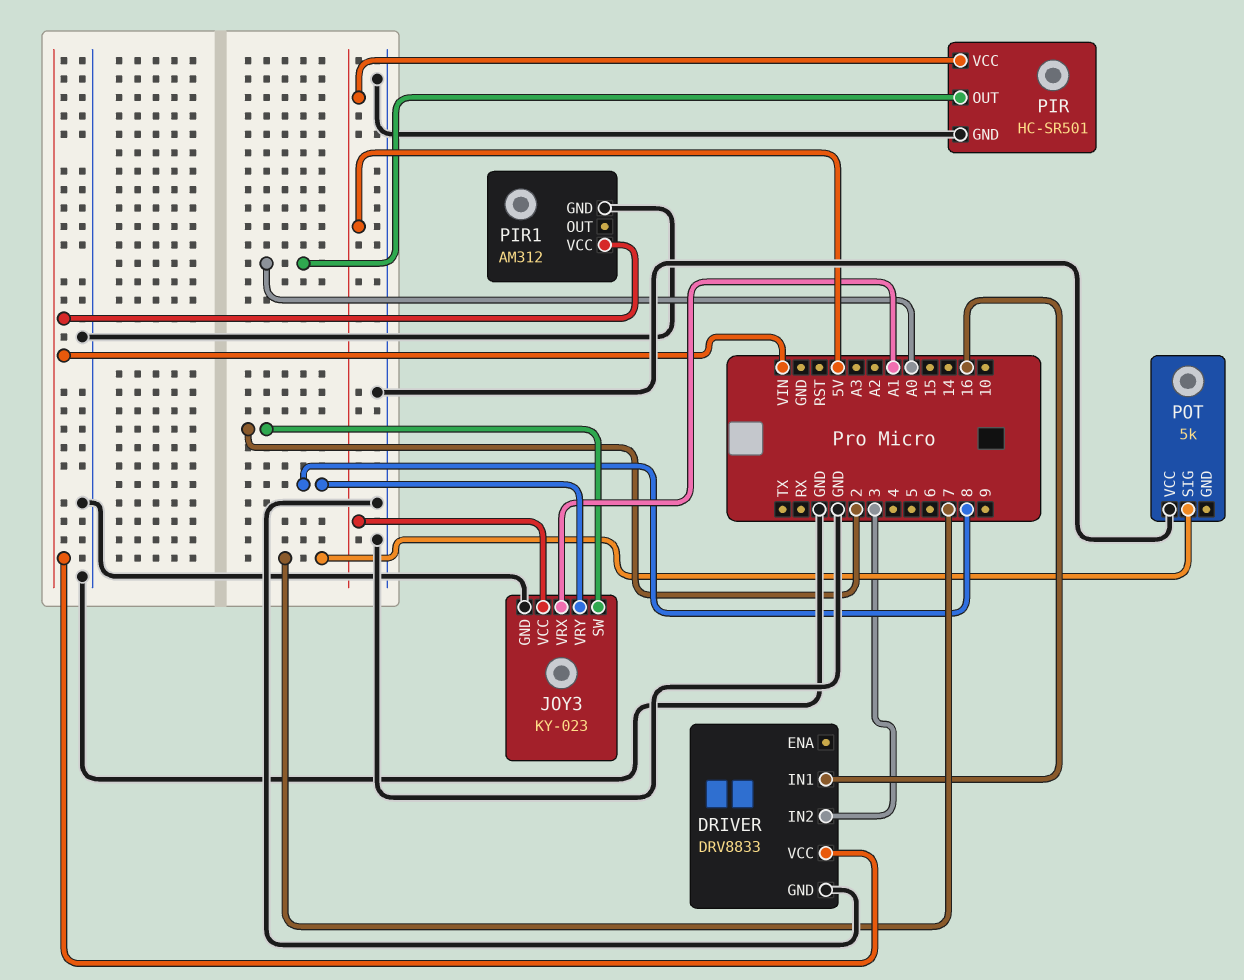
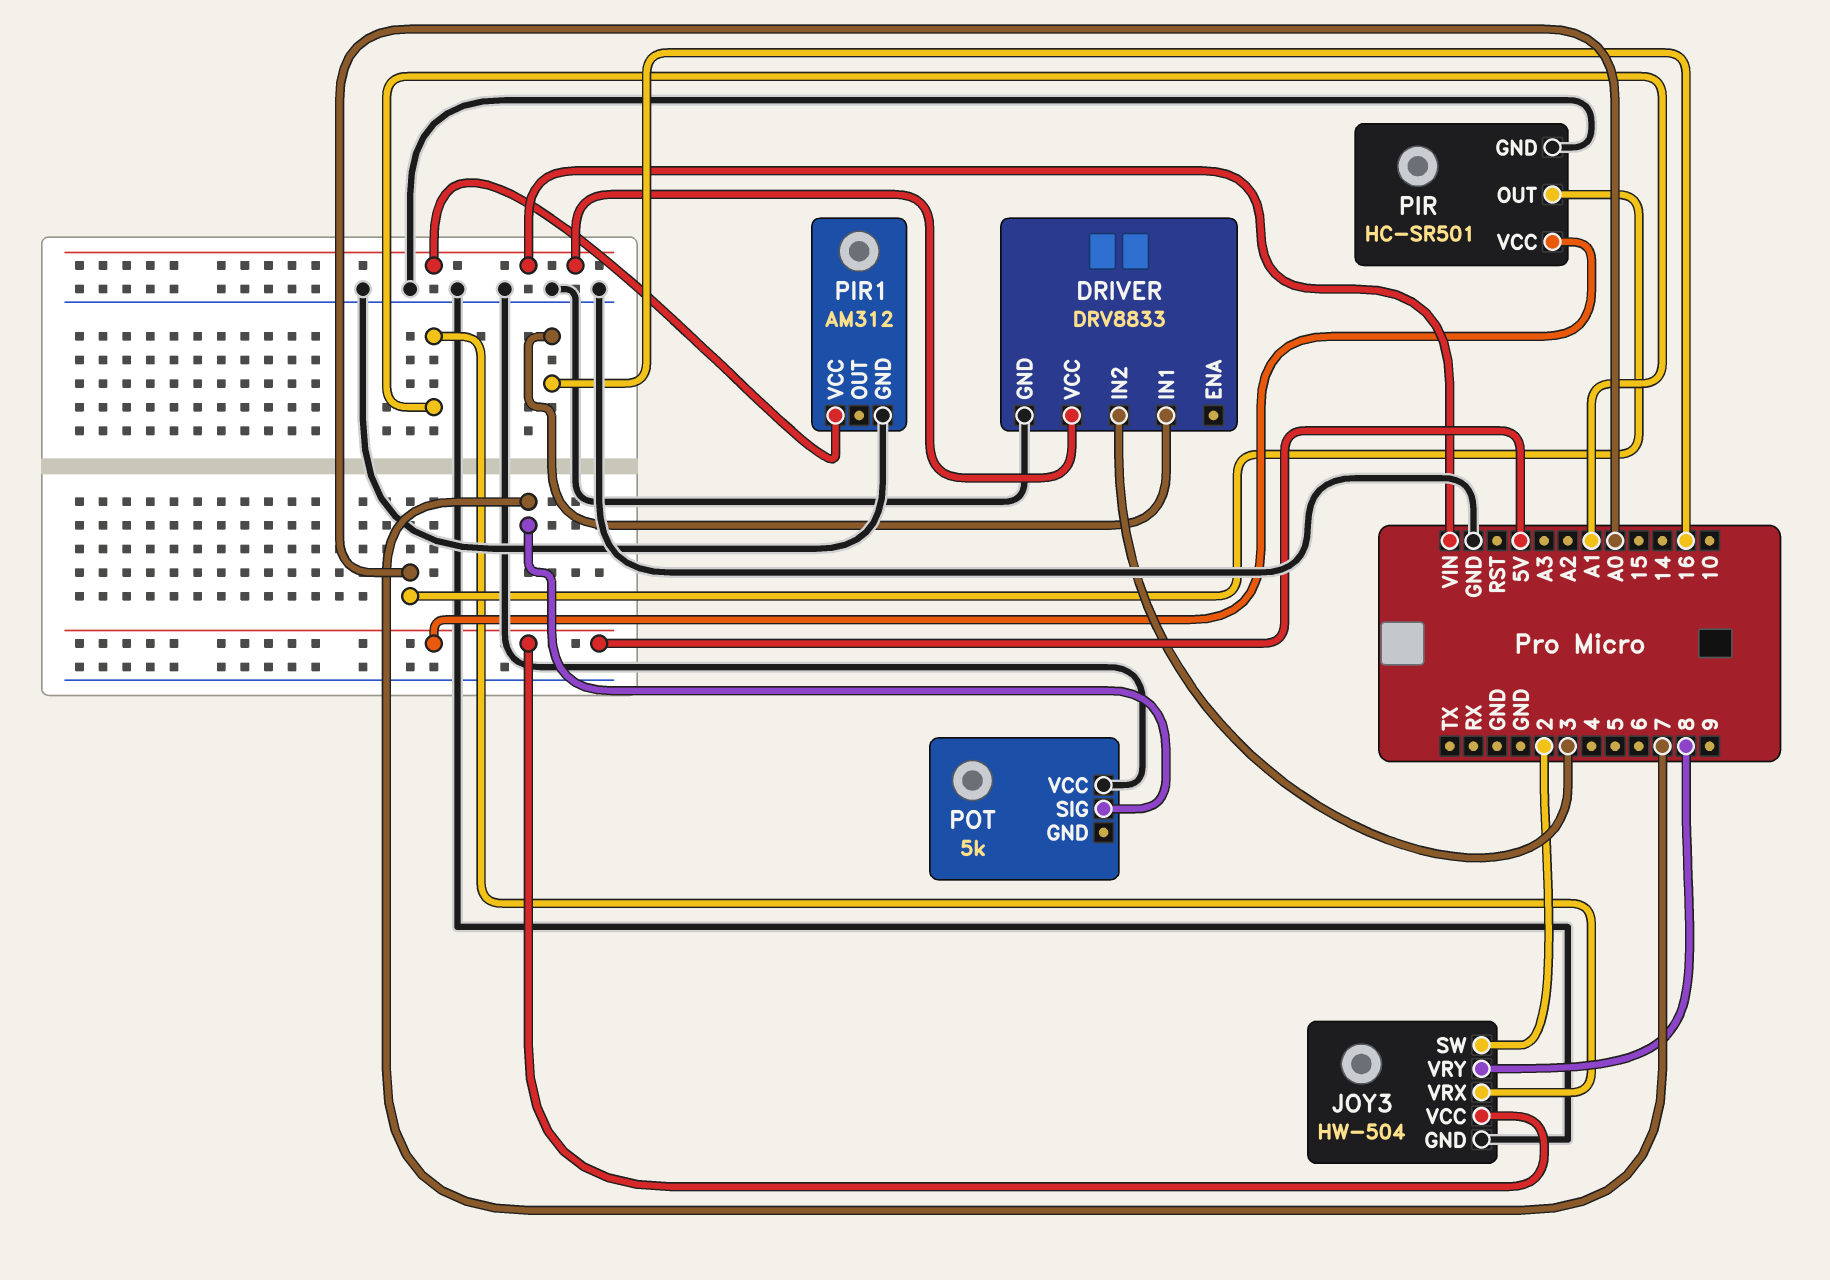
JOY3: KY-023 -> HW-504

